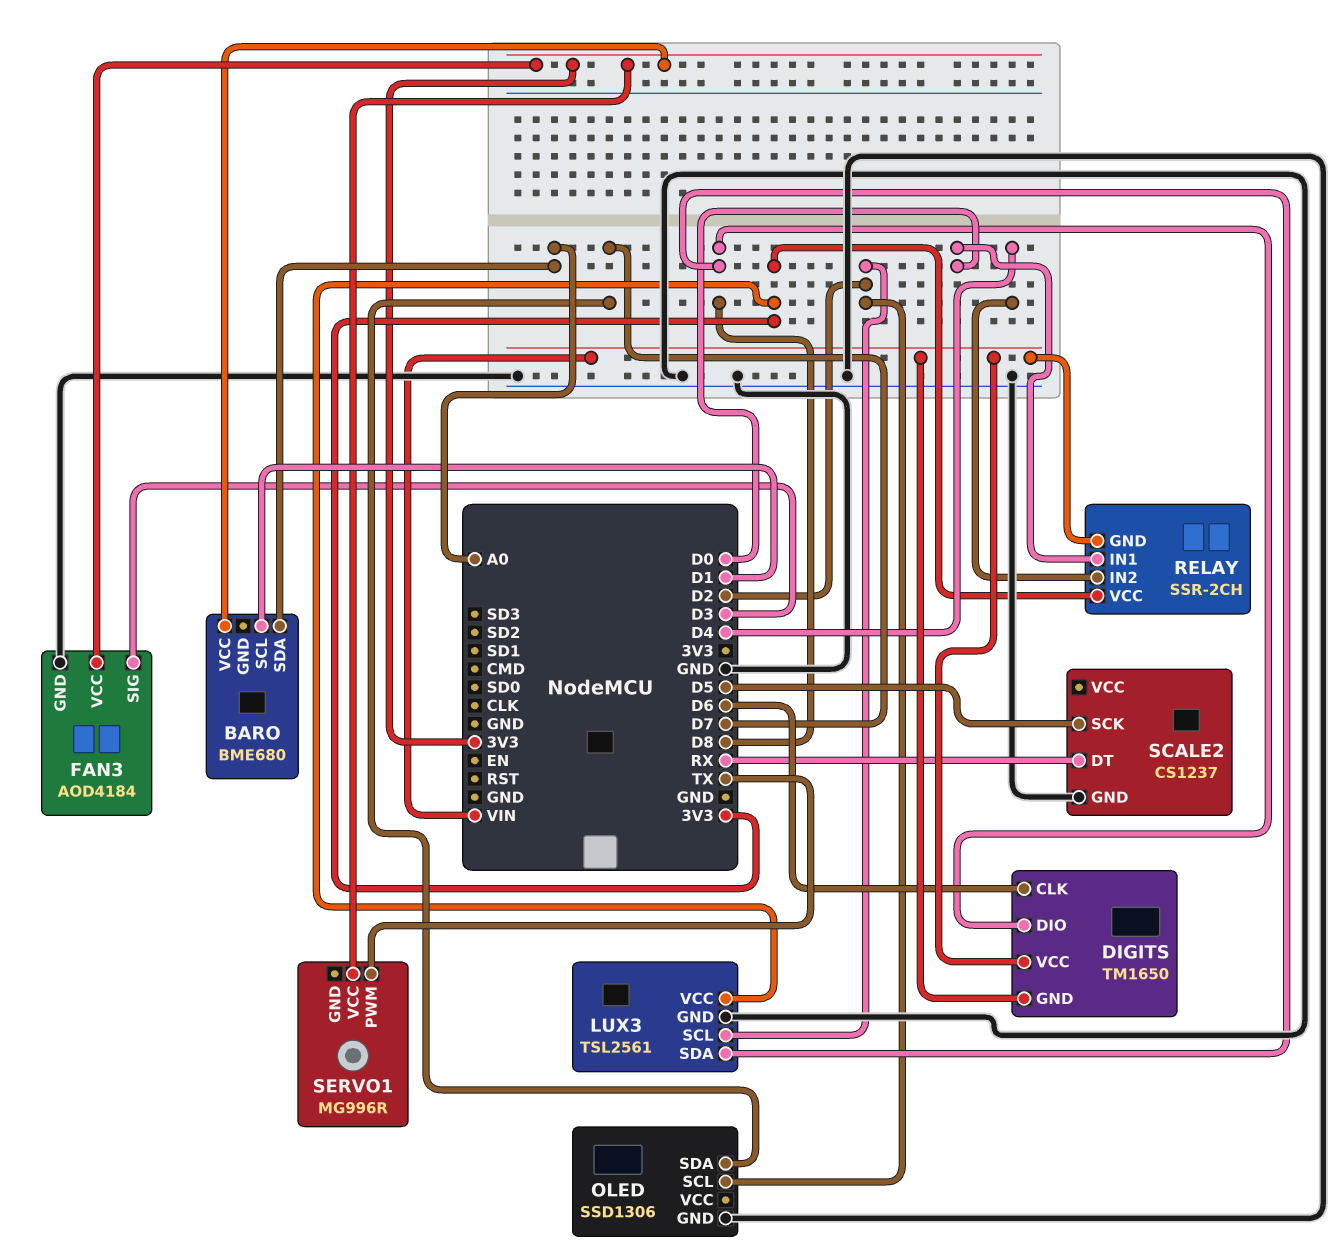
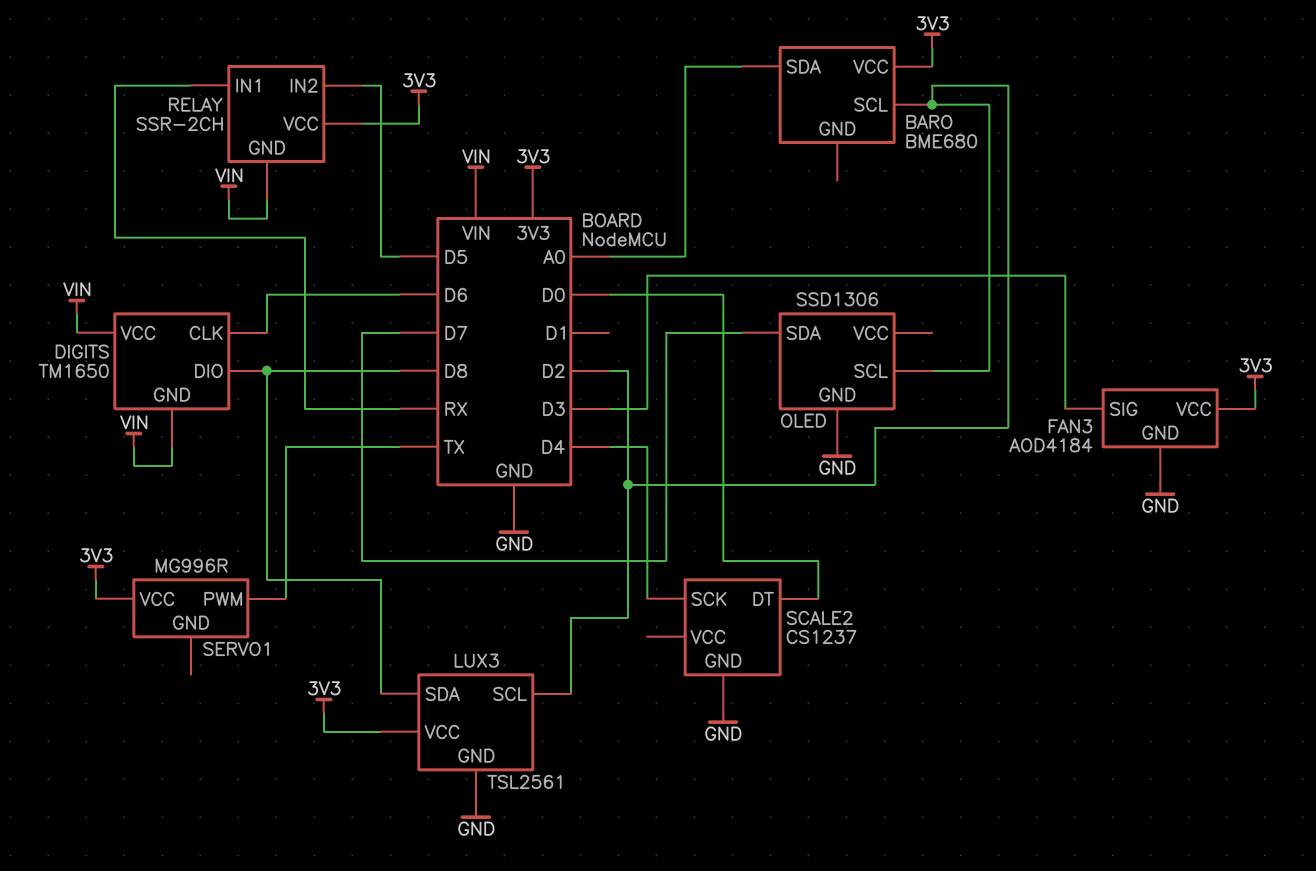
BARO pin SCL: D1 -> D2
RELAY pin IN1: D0 -> RX
RELAY pin IN2: D4 -> D5
SCALE2 pin DT: RX -> D0
SCALE2 pin SCK: D5 -> D4

